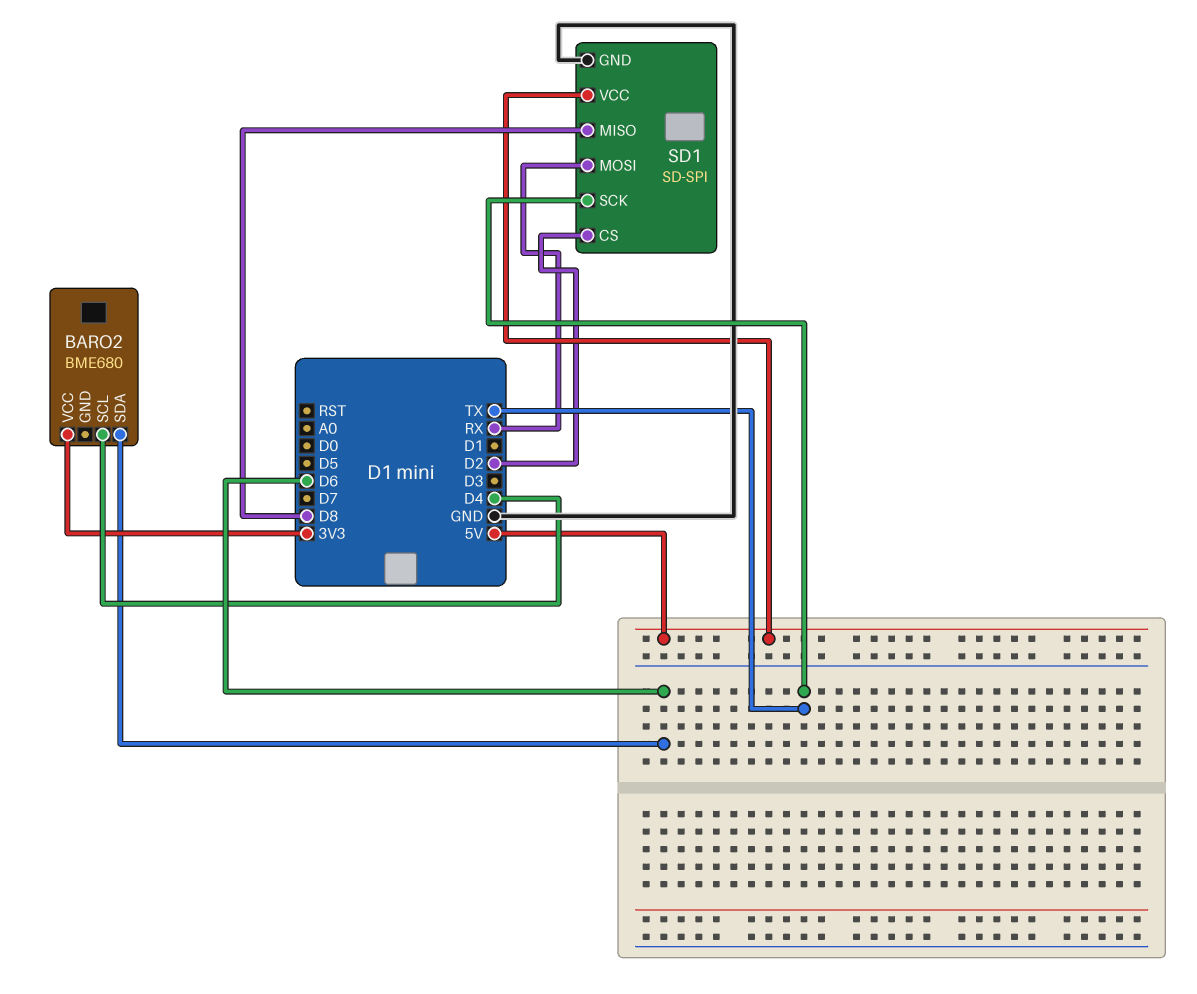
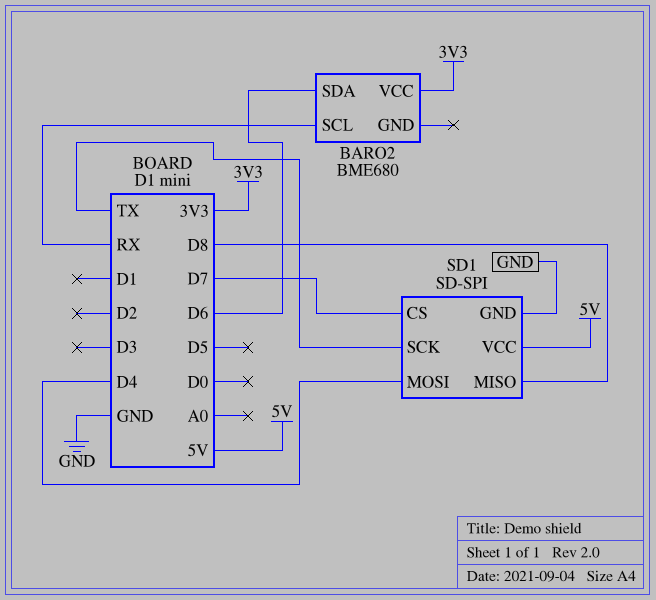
BARO2 pin SCL: D4 -> RX
SD1 pin CS: D2 -> D7
SD1 pin MOSI: RX -> D4

